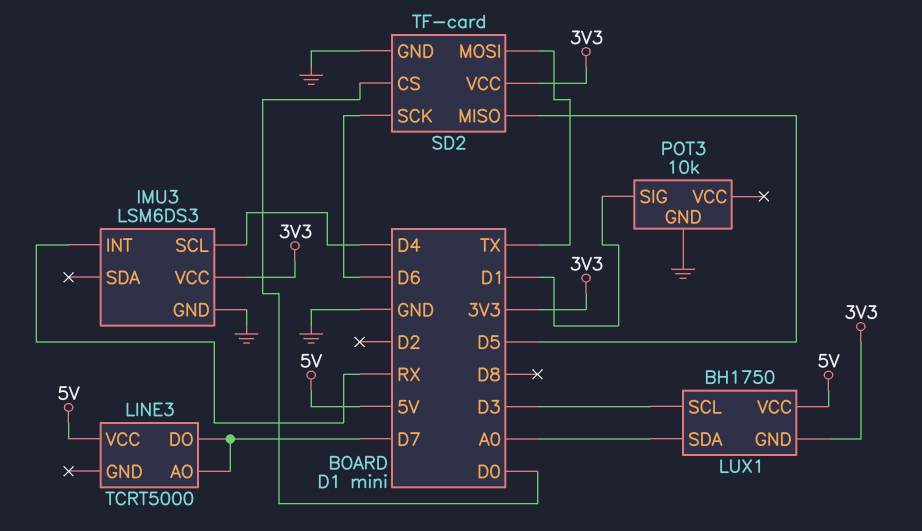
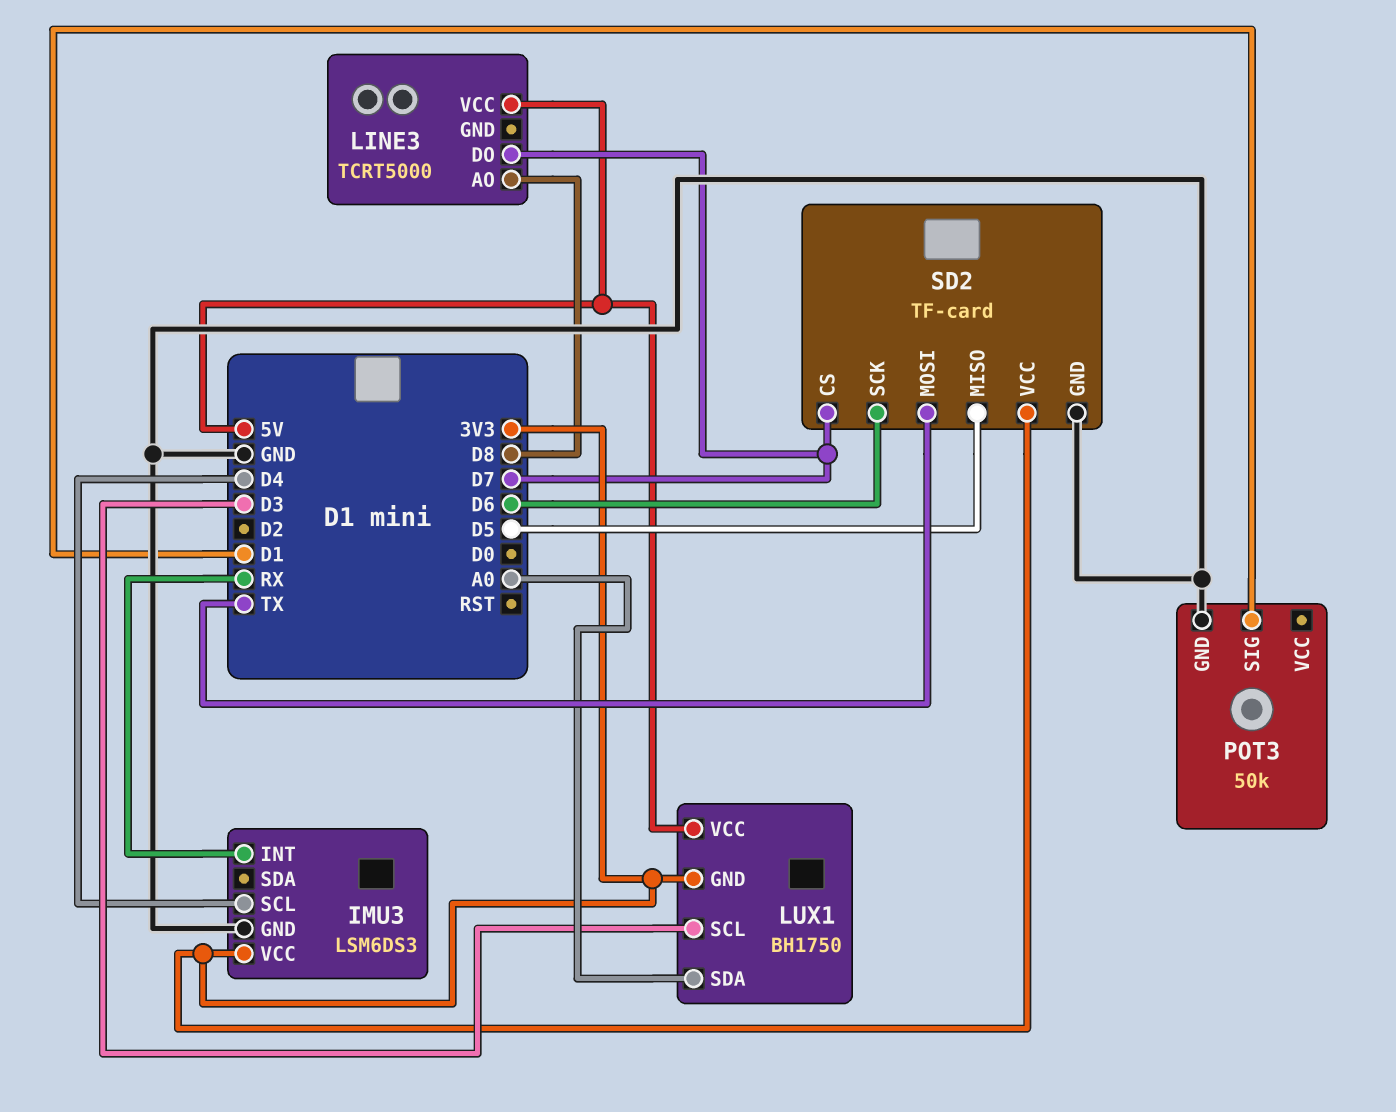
LINE3 pin AO: D7 -> D8
POT3: 10k -> 50k
SD2 pin CS: D0 -> D7

